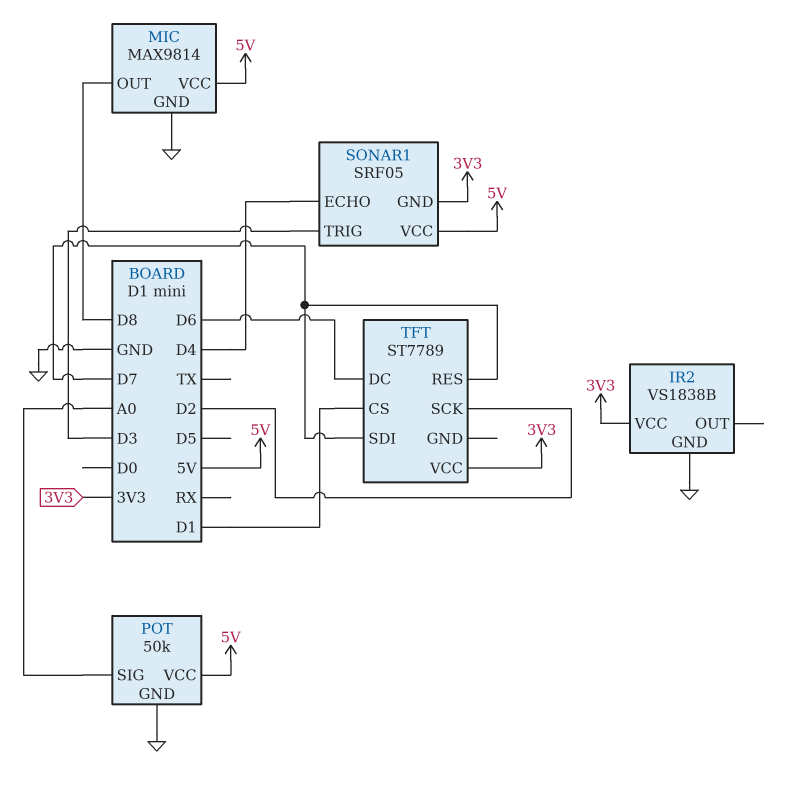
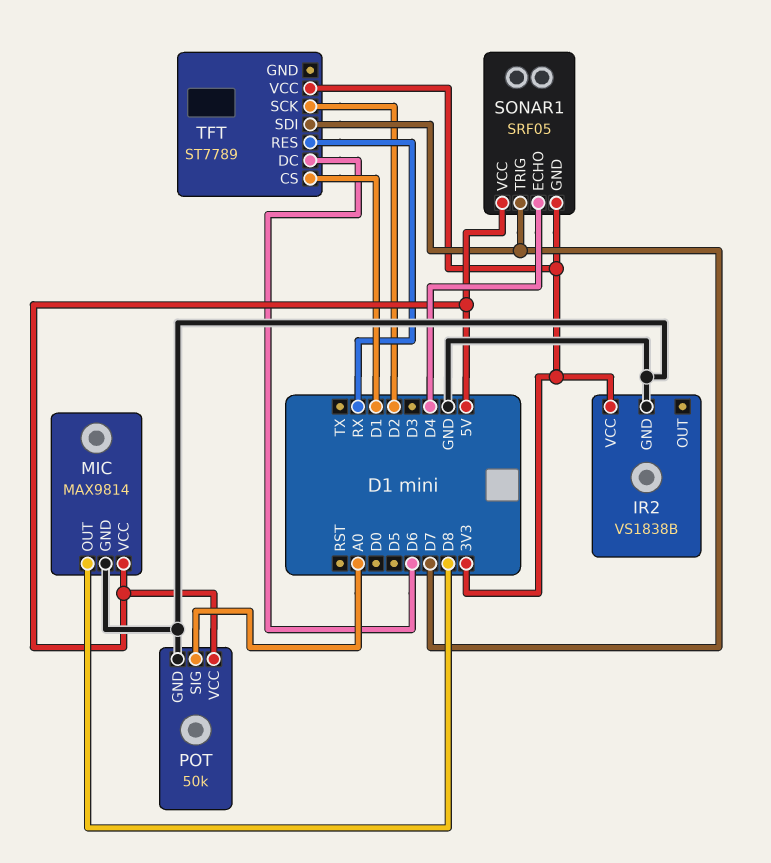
SONAR1 pin TRIG: D3 -> D7
TFT pin RES: D7 -> RX

